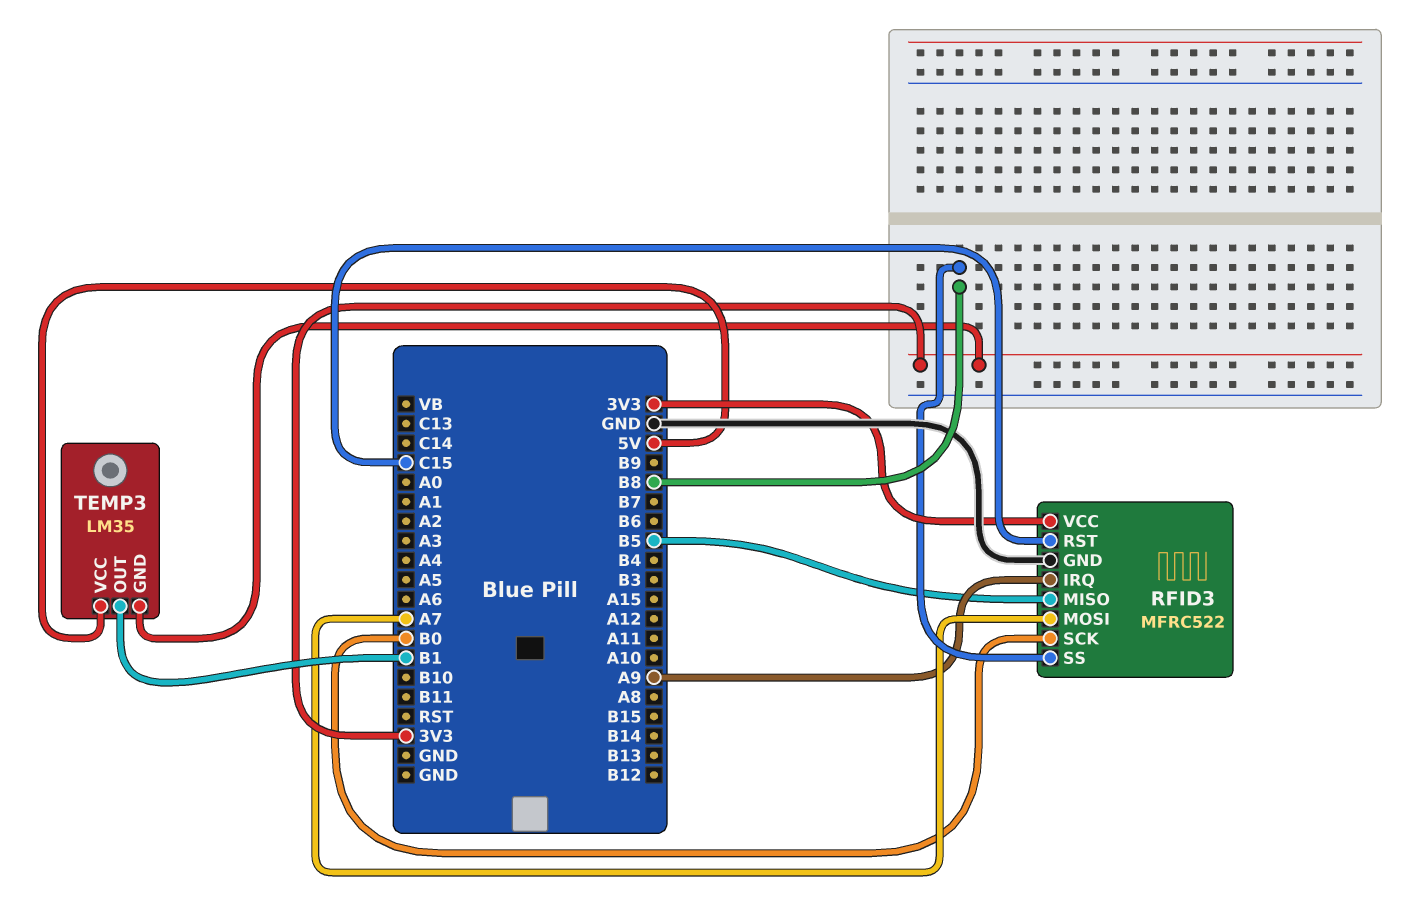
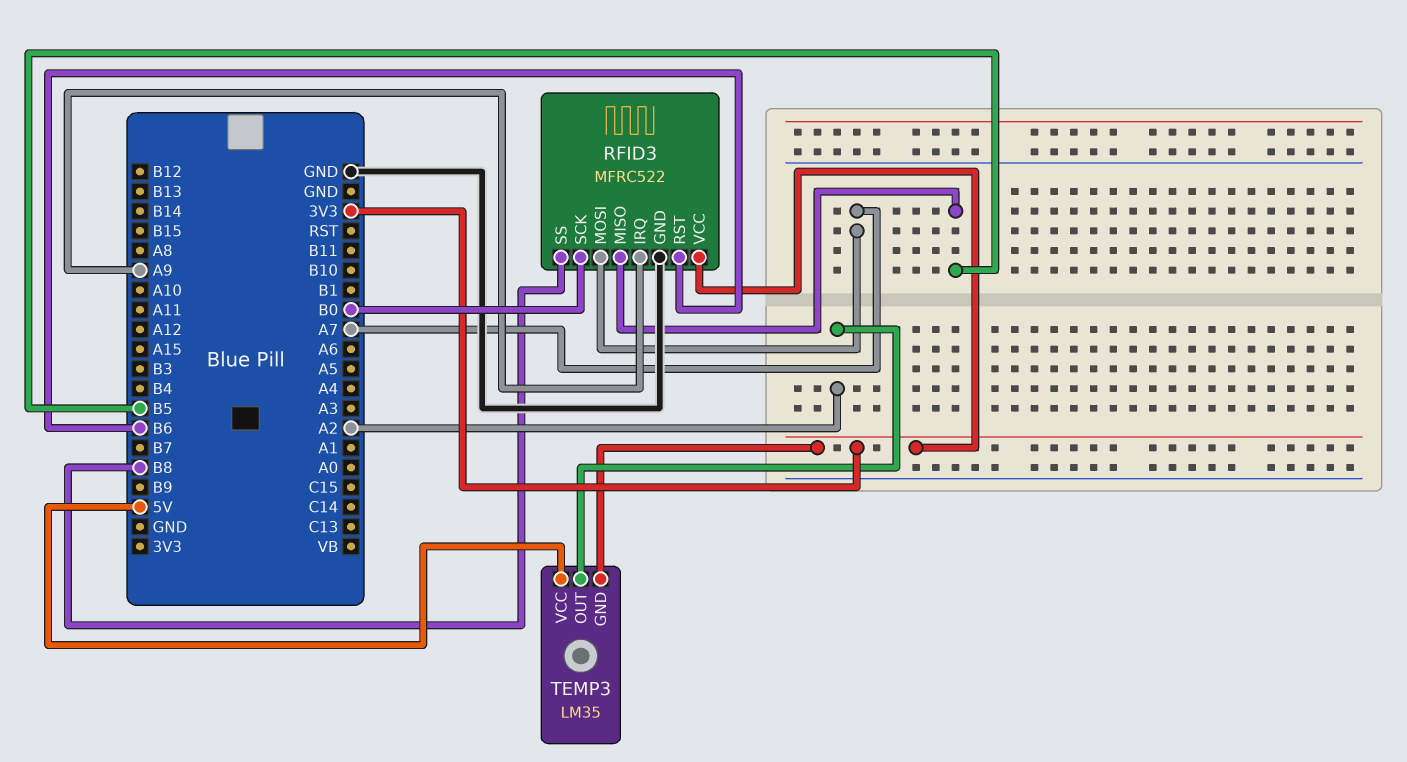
RFID3 pin RST: C15 -> B6
TEMP3 pin OUT: B1 -> A2

